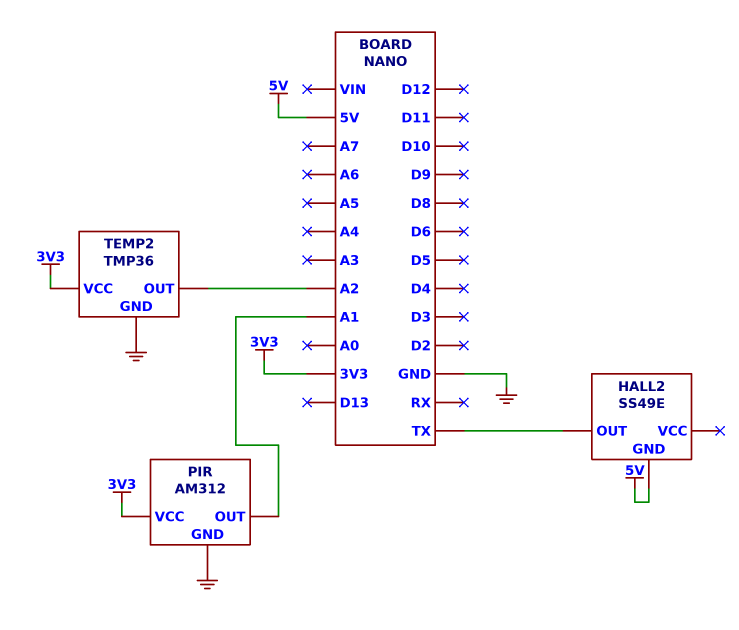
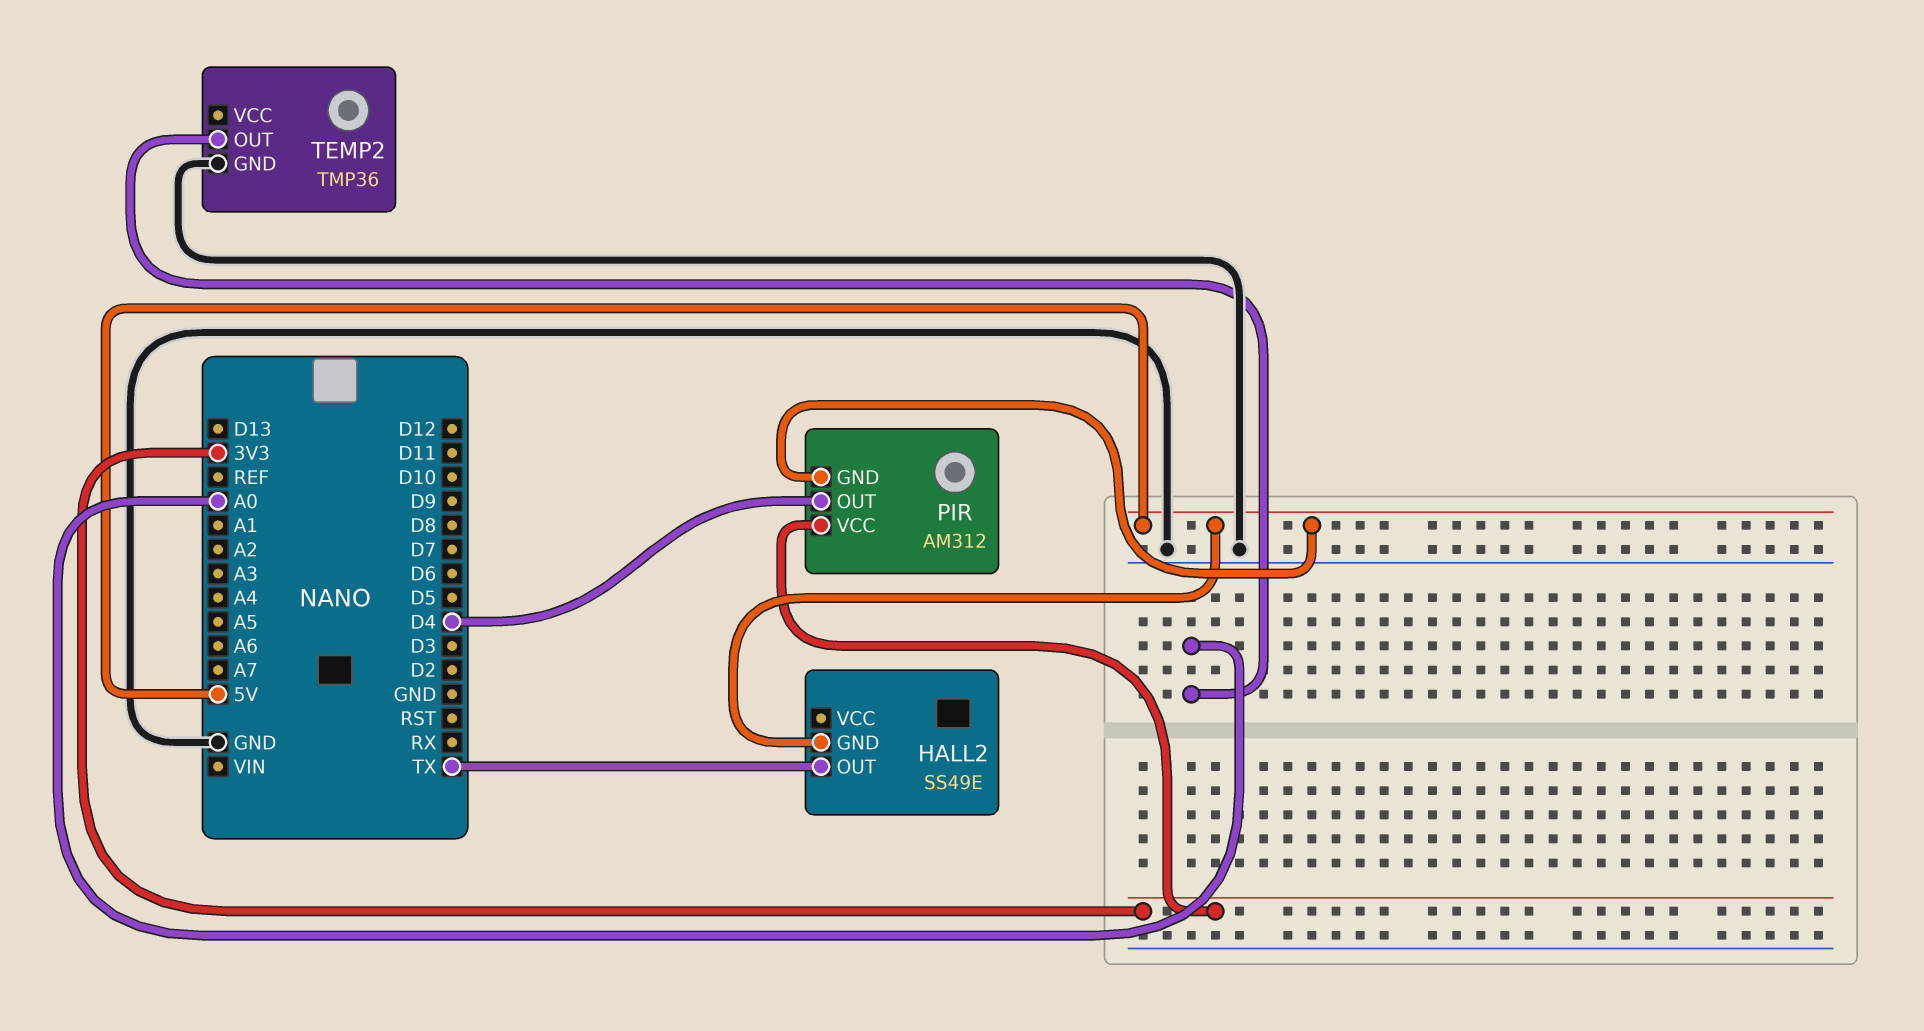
PIR pin GND: GND -> 5V
PIR pin OUT: A1 -> D4
TEMP2 pin OUT: A2 -> A0
TEMP2 pin VCC: 3V3 -> none

